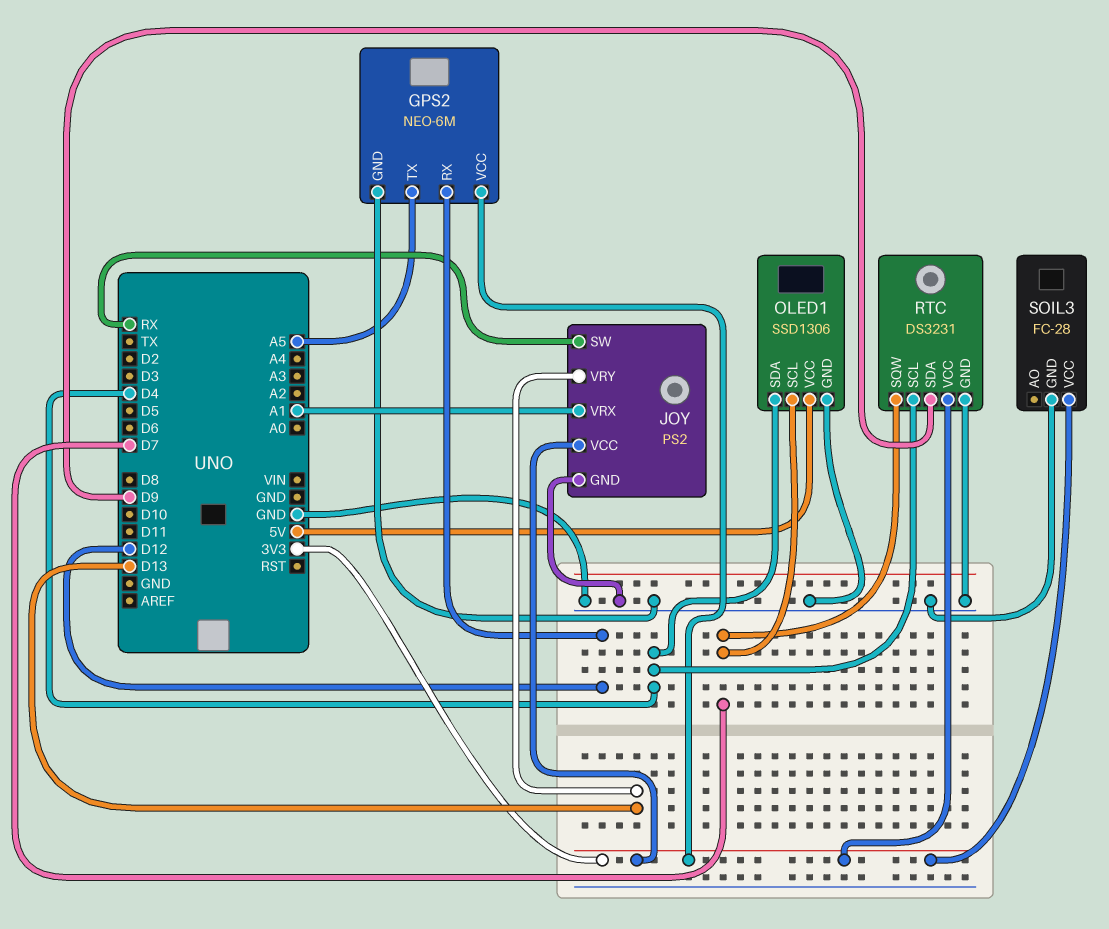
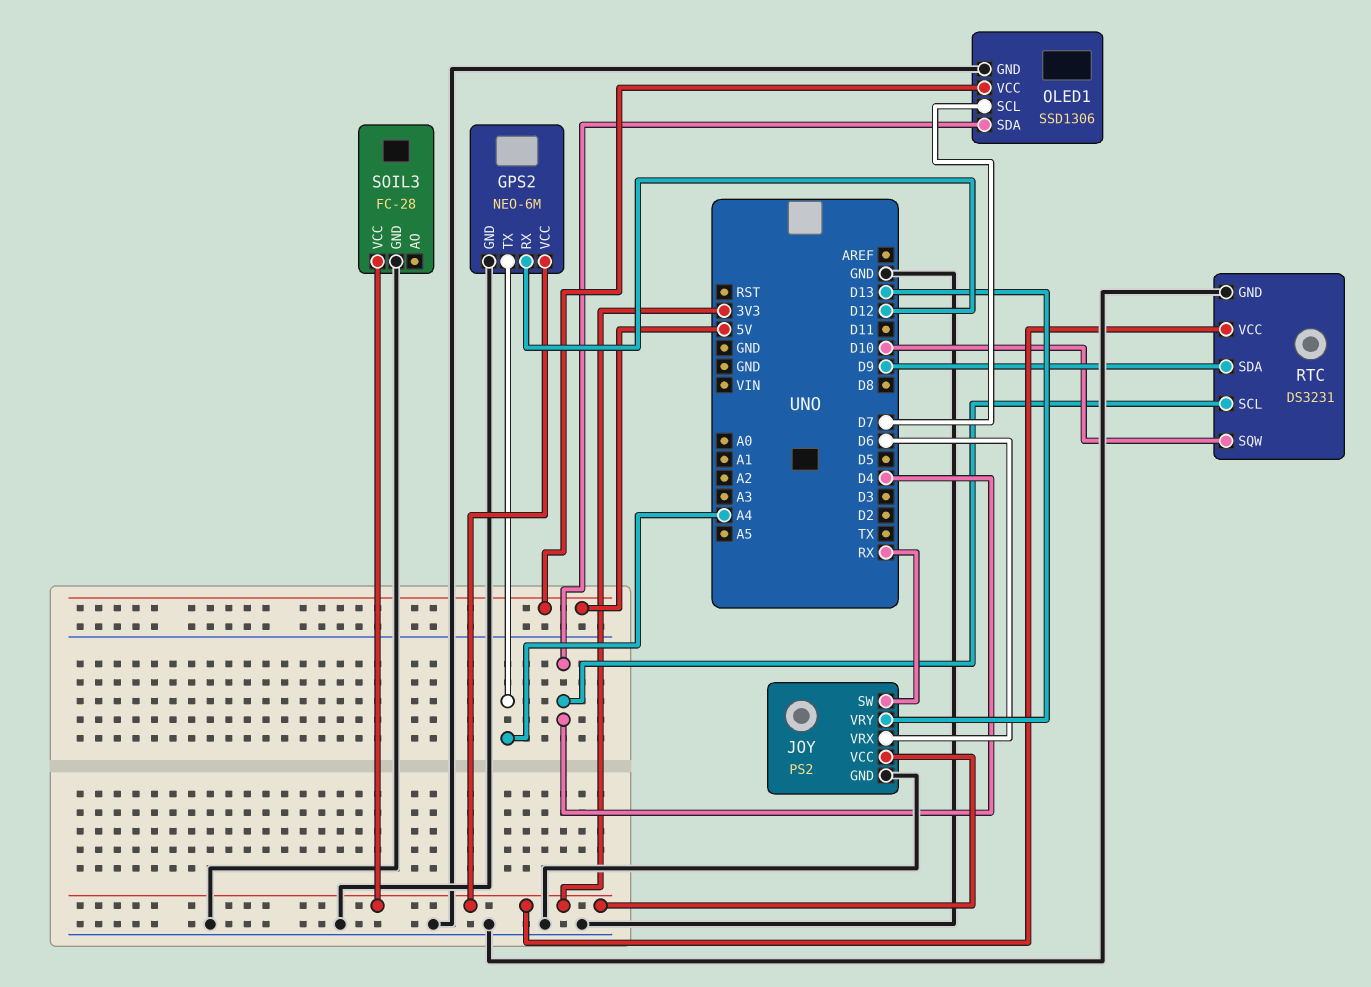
GPS2 pin TX: A5 -> A4
JOY pin VRX: A1 -> D6
RTC pin SQW: D7 -> D10

